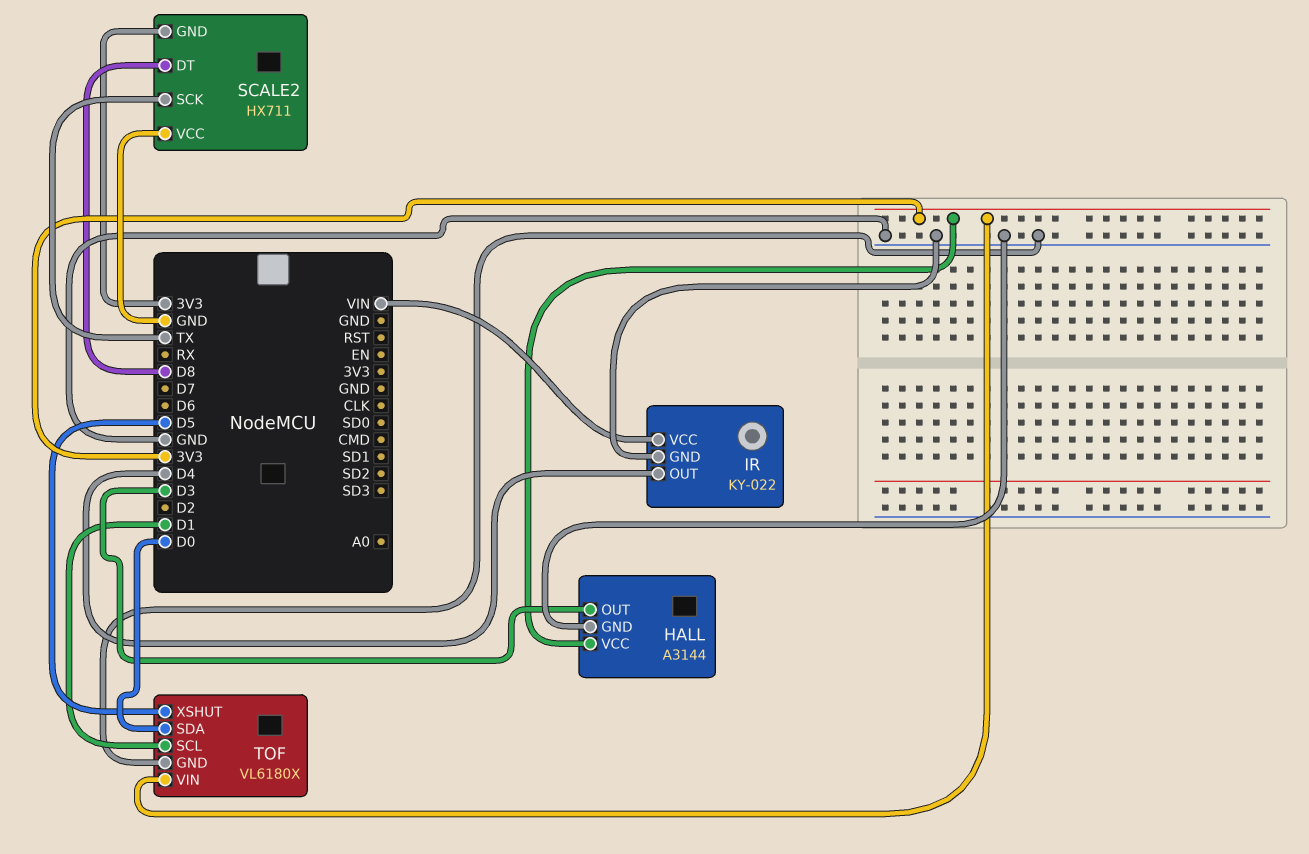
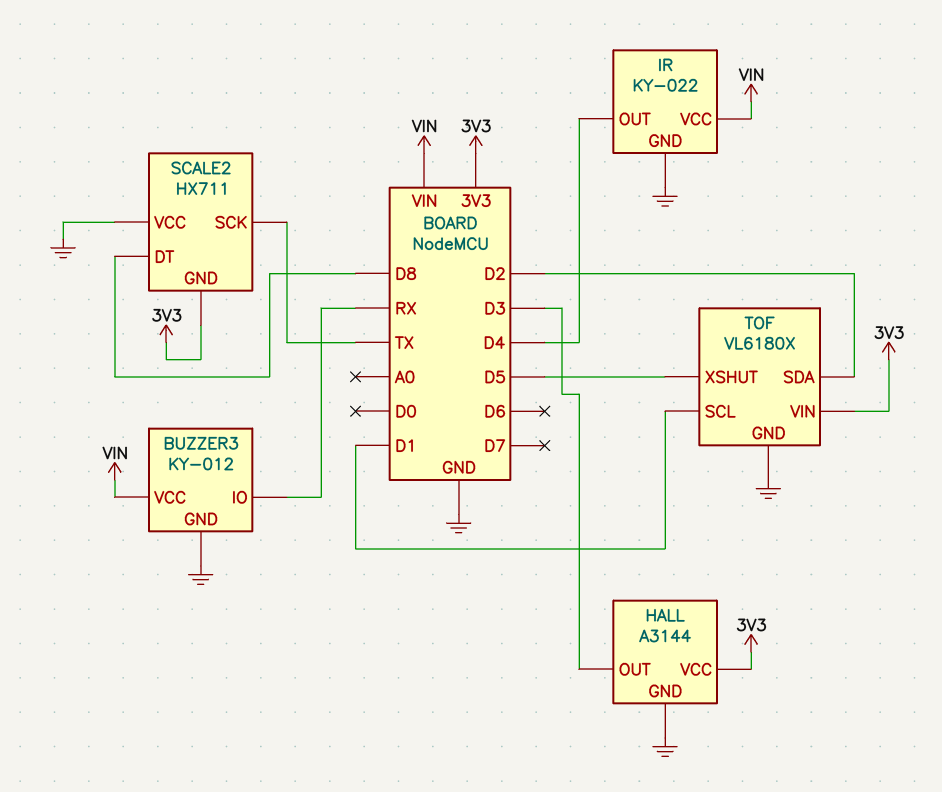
BUZZER3: none -> KY-012
BUZZER3 pin GND: none -> GND
BUZZER3 pin IO: none -> RX
BUZZER3 pin VCC: none -> VIN
TOF pin SDA: D0 -> D2

